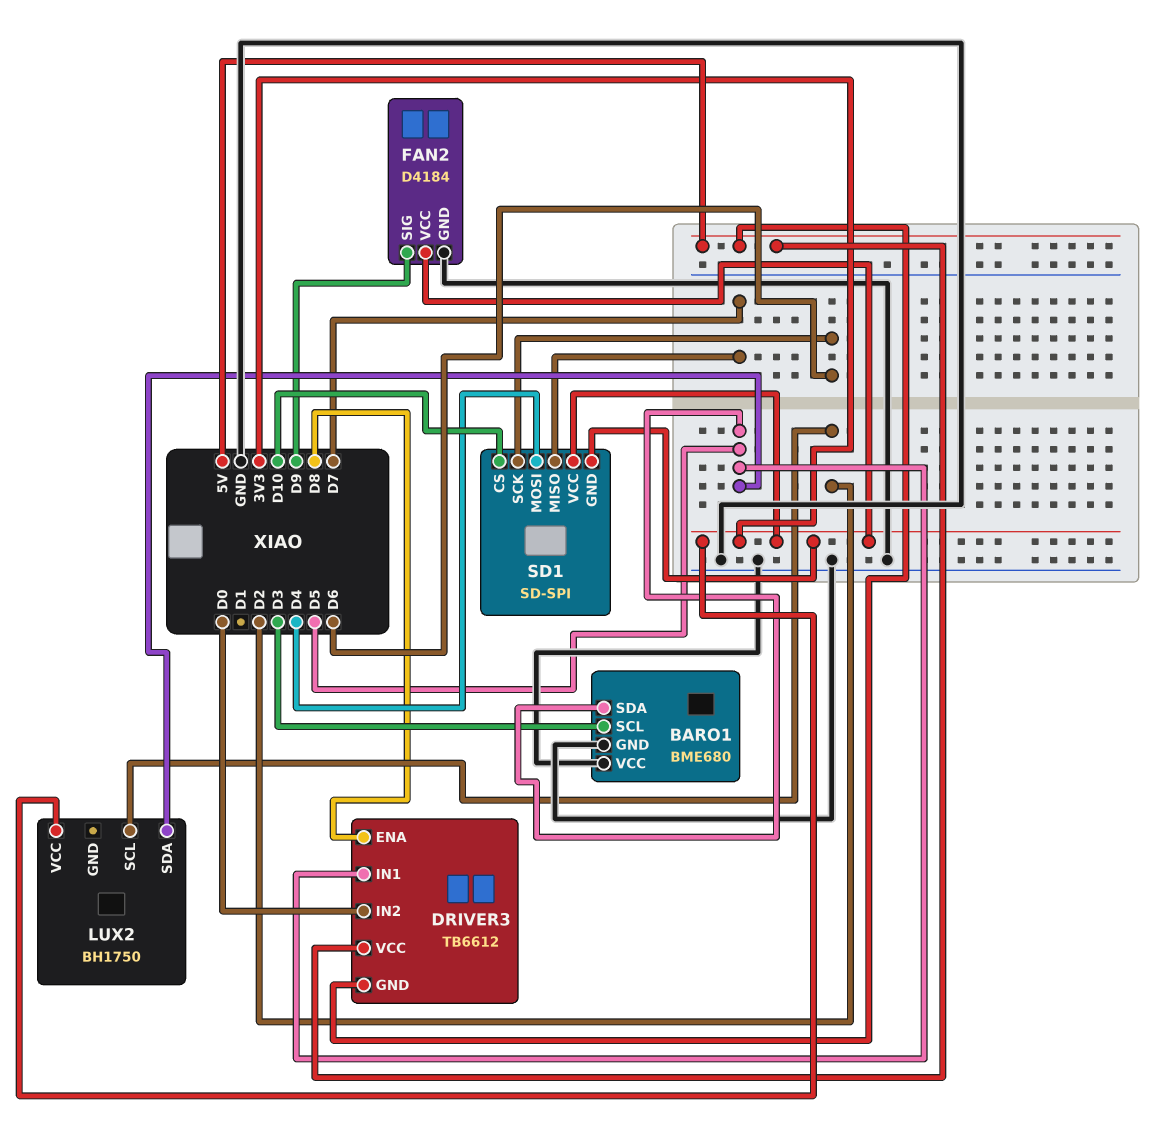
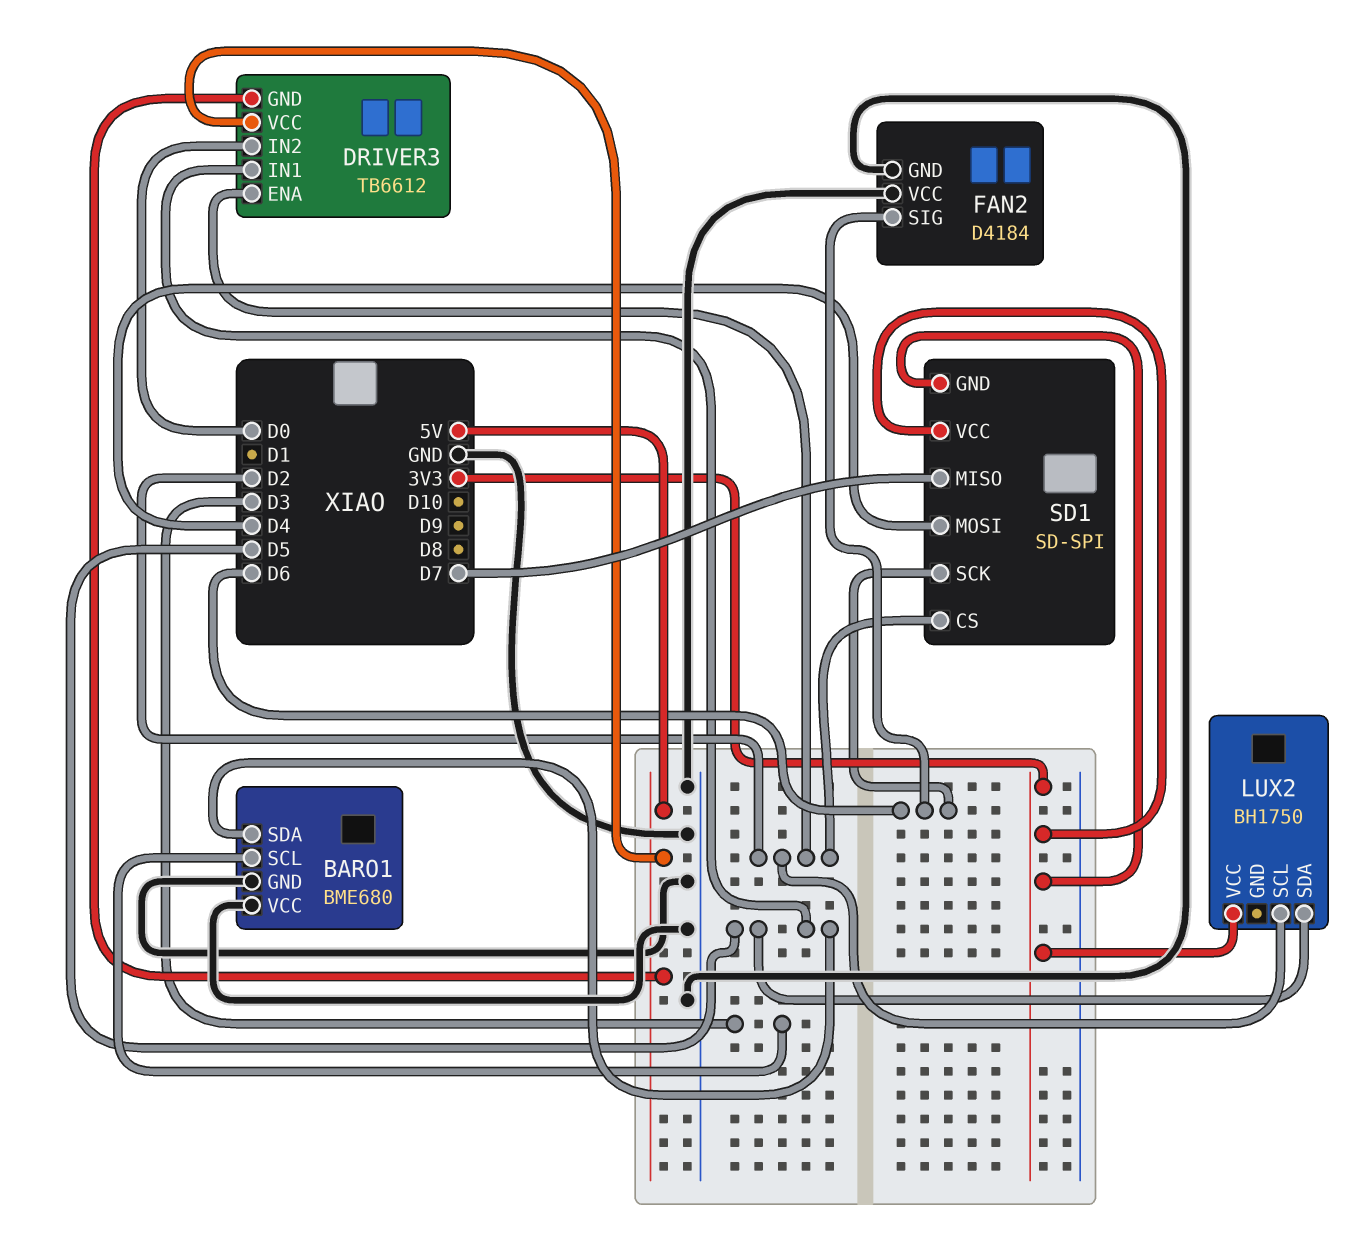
DRIVER3 pin ENA: D8 -> D2
FAN2 pin SIG: D9 -> D6
FAN2 pin VCC: 3V3 -> GND
SD1 pin CS: D10 -> D2

